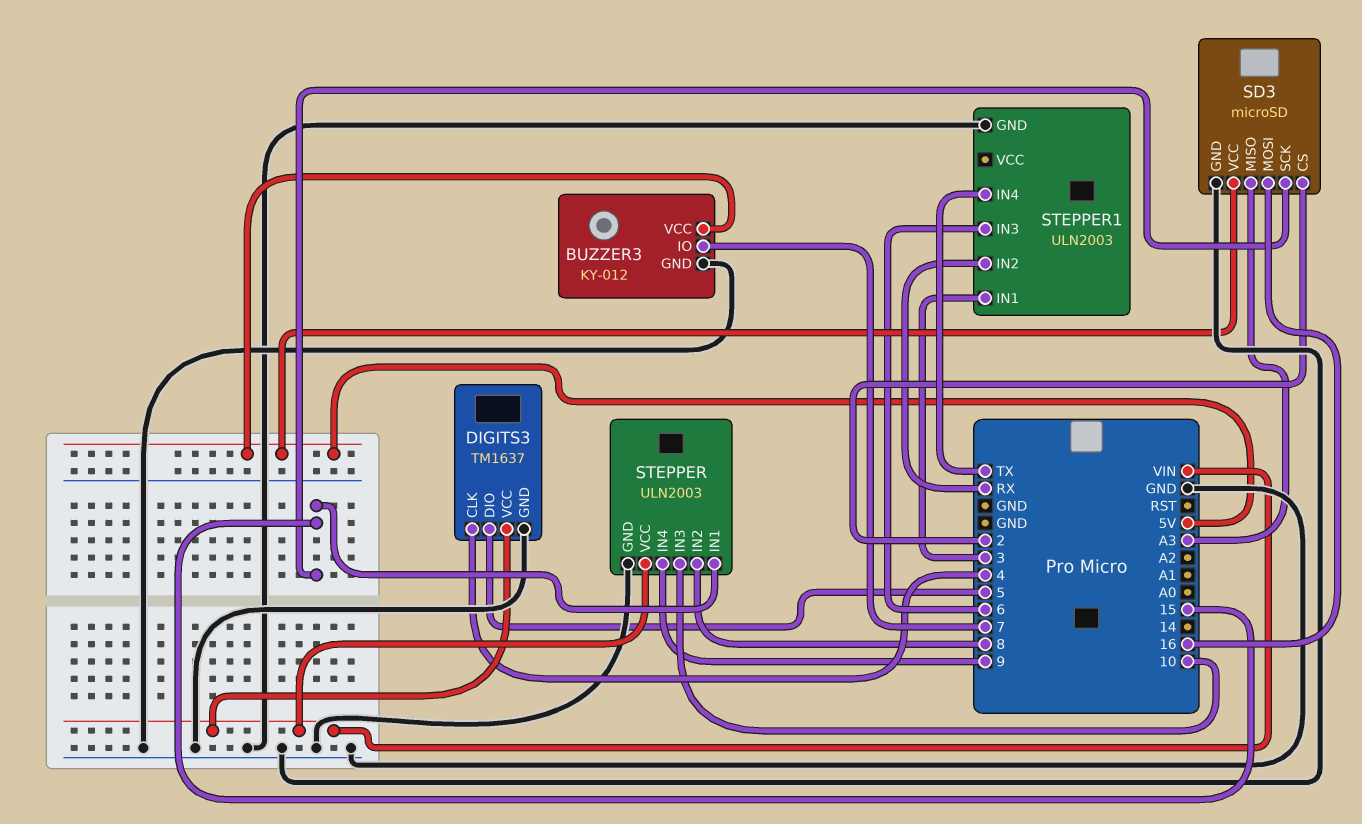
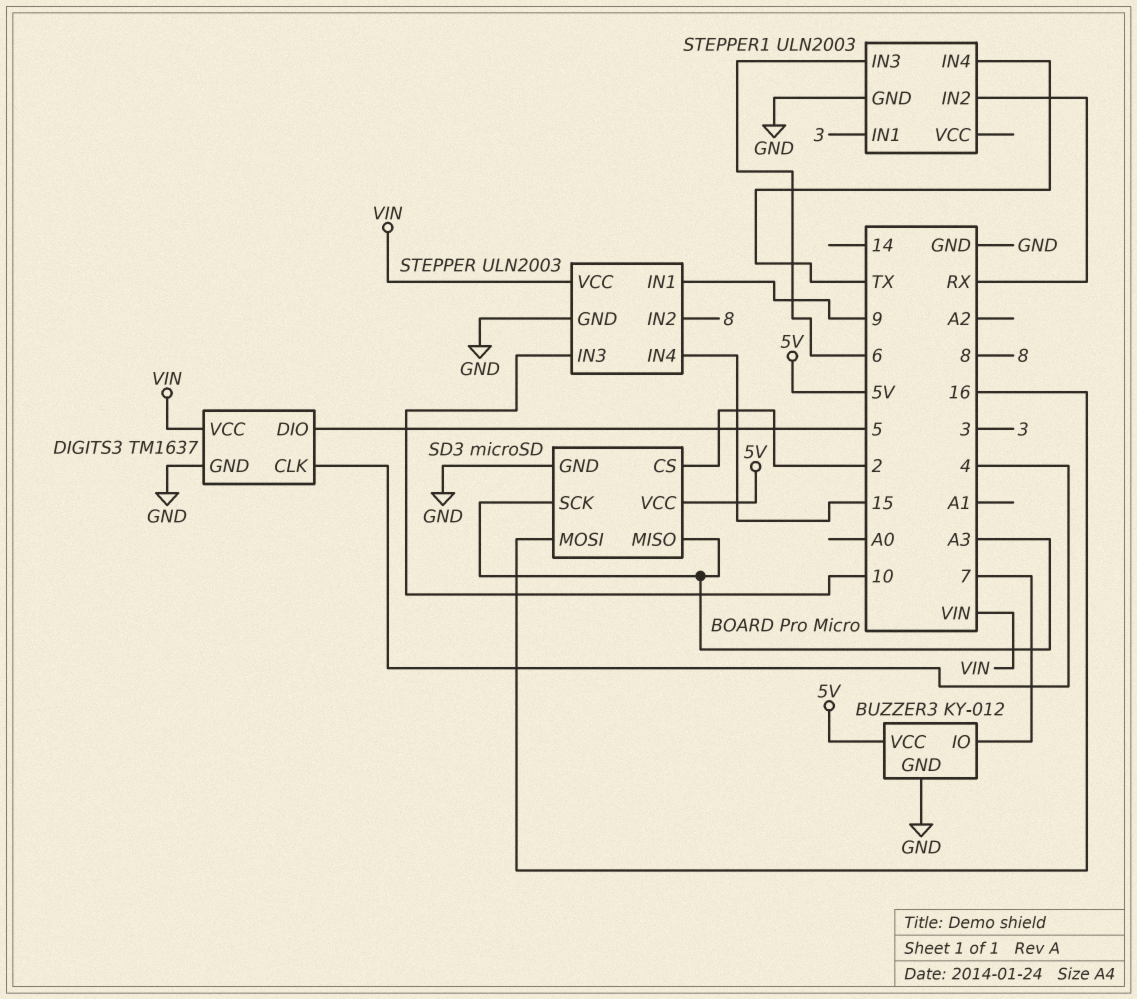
SD3 pin SCK: 15 -> A3
STEPPER pin IN1: 15 -> 9
STEPPER pin IN4: 9 -> 15

